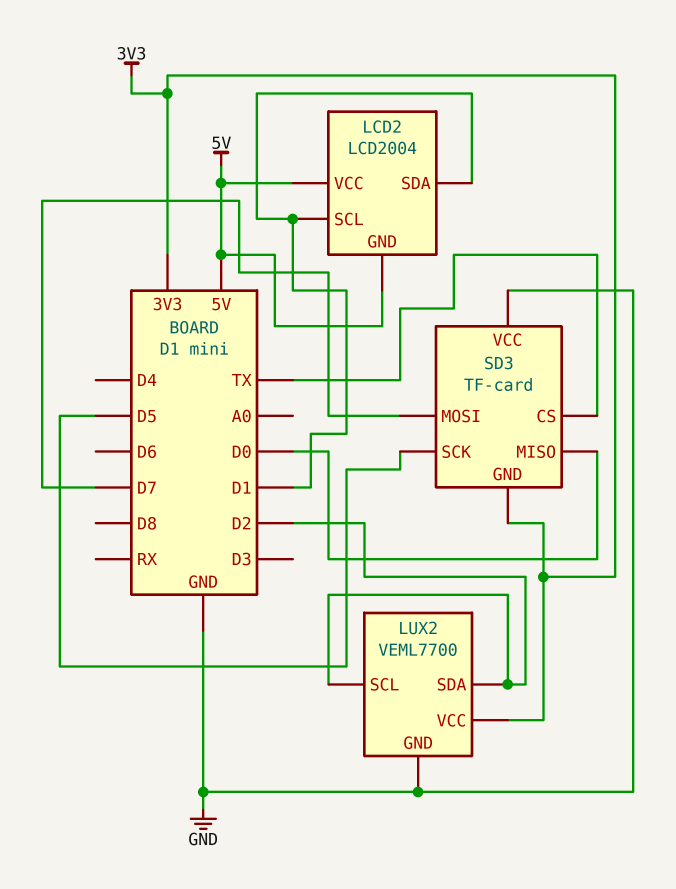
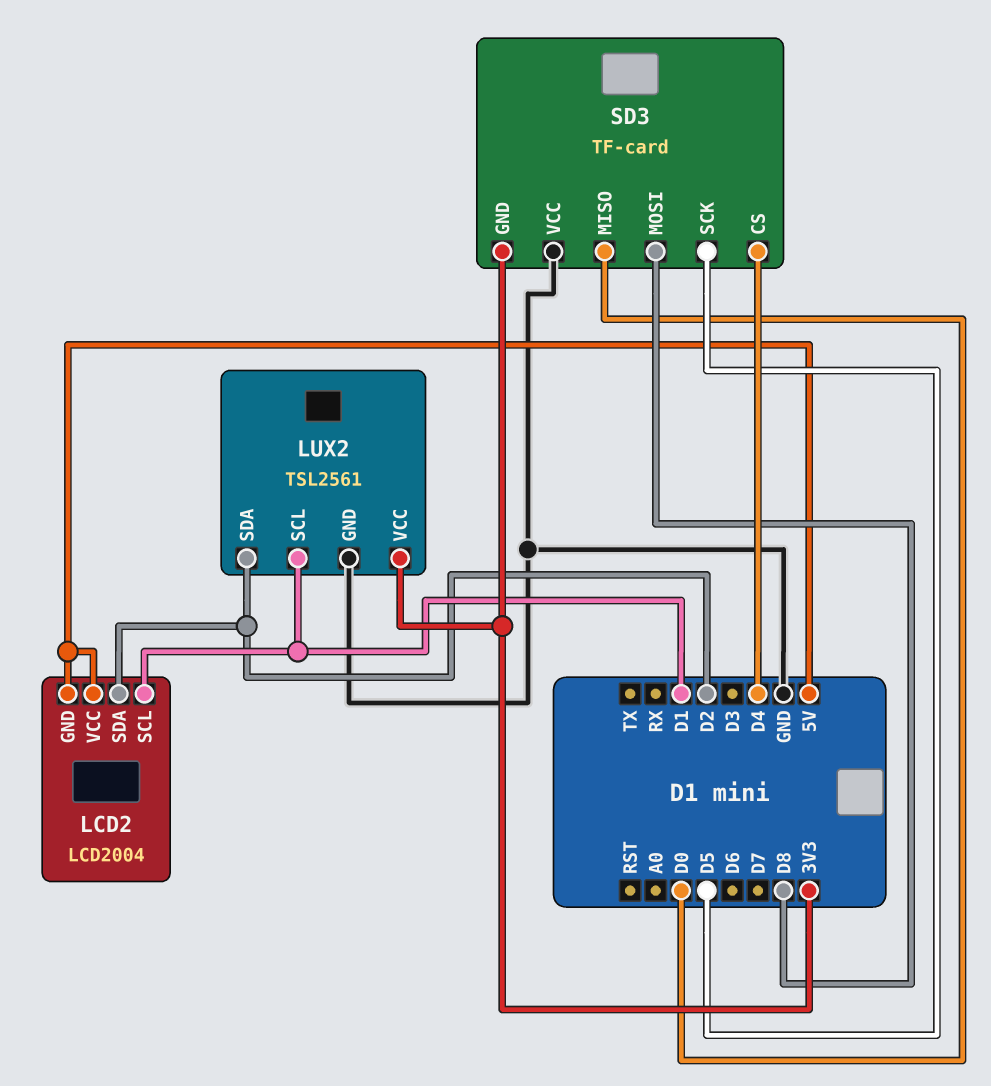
LCD2 pin SDA: D1 -> D2
LUX2: VEML7700 -> TSL2561
LUX2 pin SCL: D2 -> D1
SD3 pin CS: TX -> D4
SD3 pin MOSI: D7 -> D8

